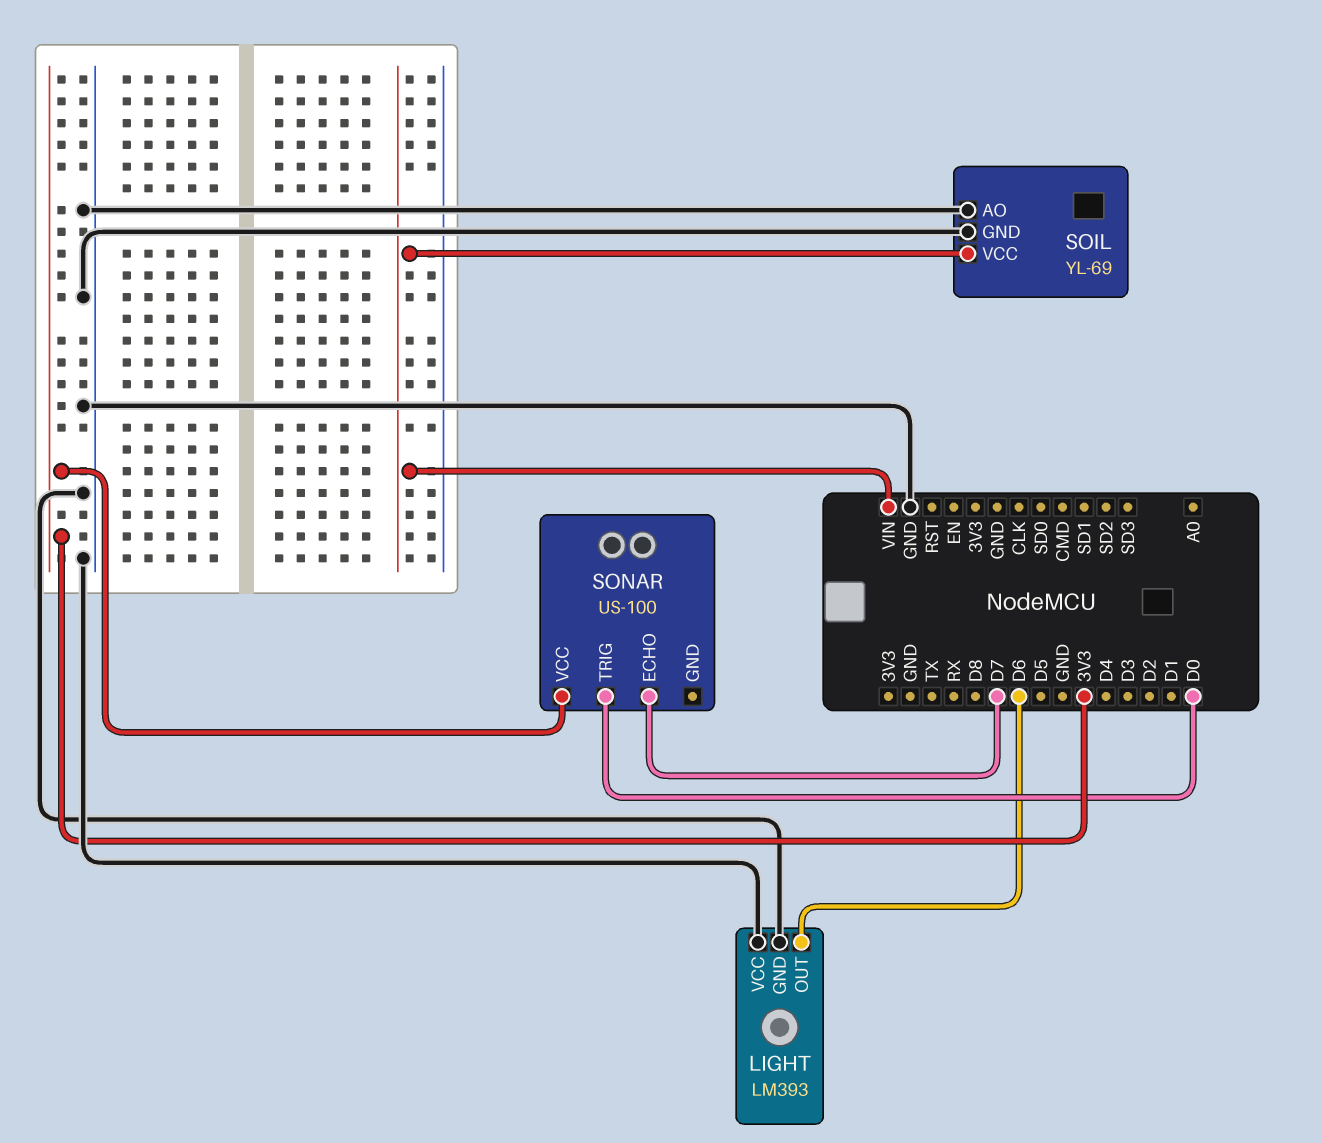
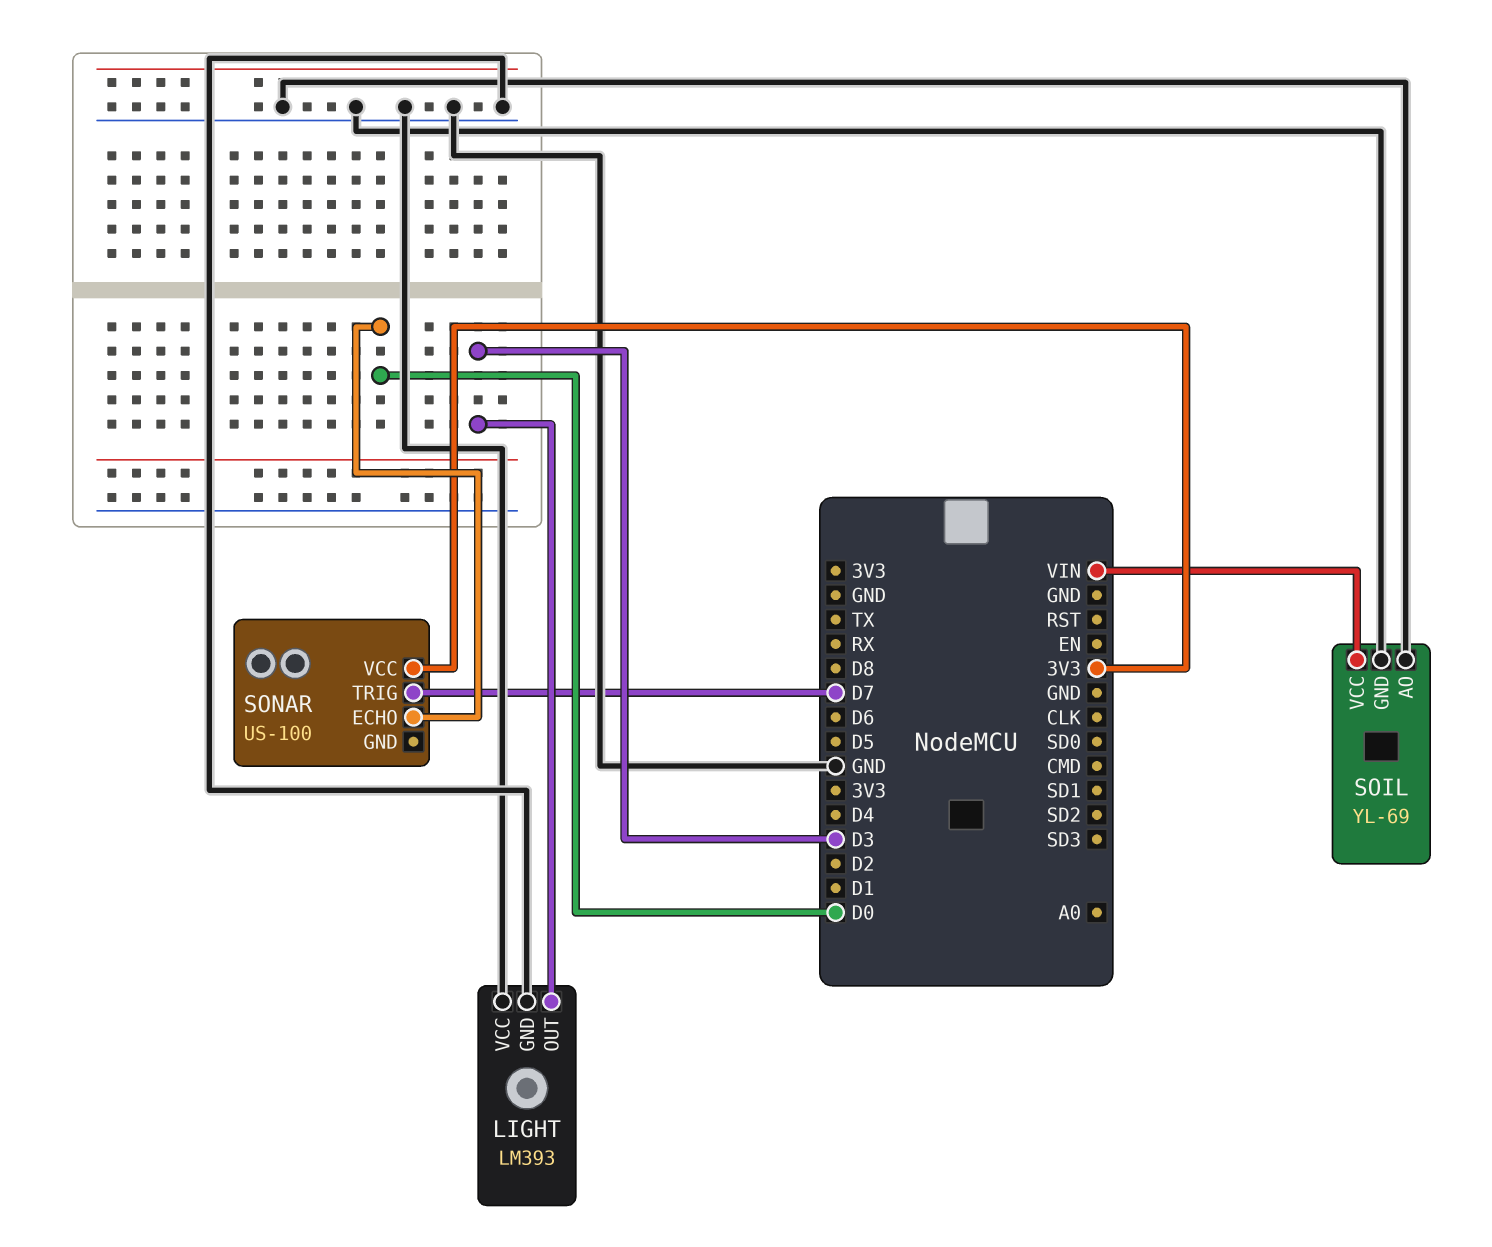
LIGHT pin OUT: D6 -> D3
SONAR pin ECHO: D7 -> D0
SONAR pin TRIG: D0 -> D7

